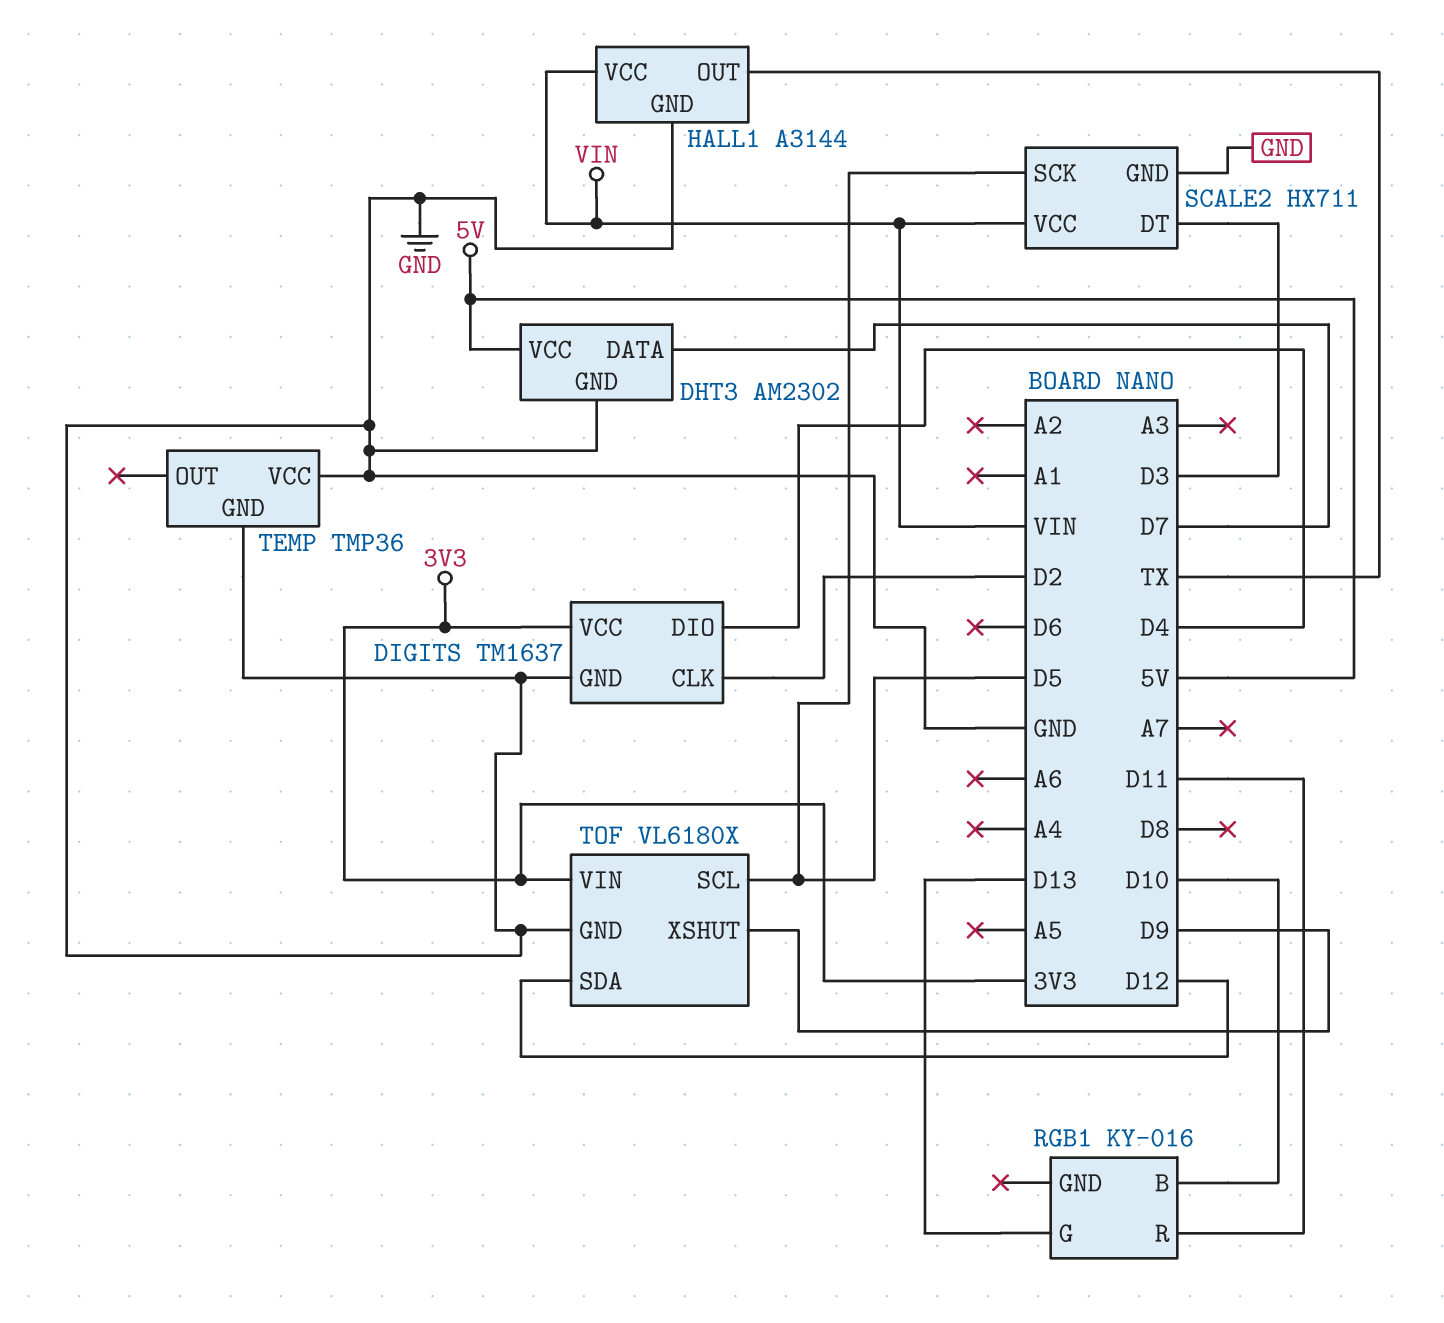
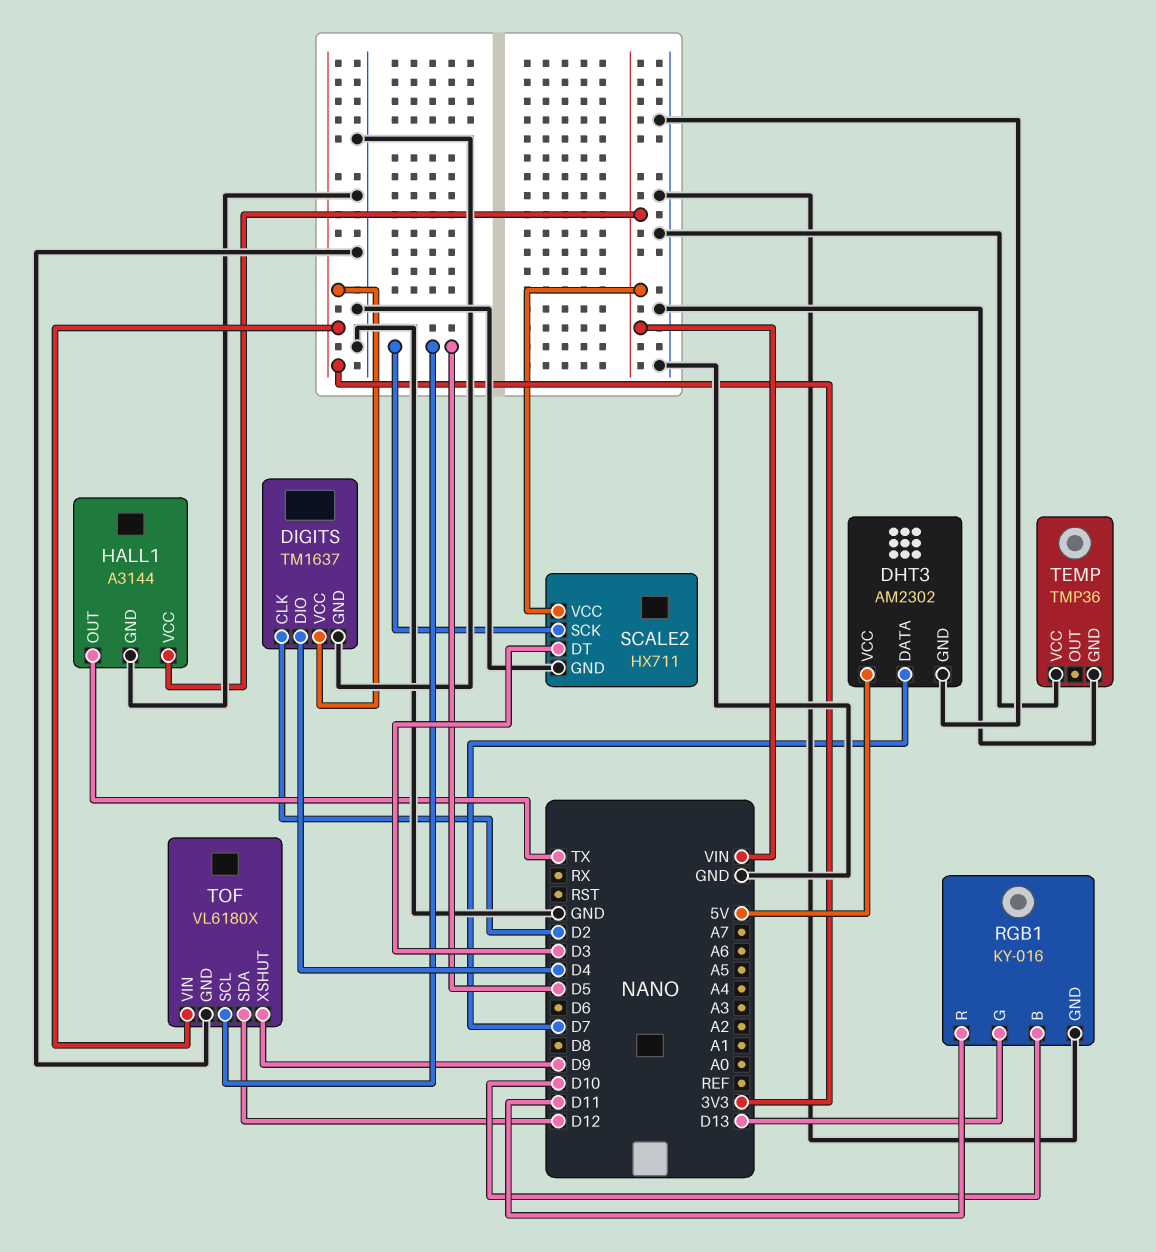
RGB1 pin GND: none -> GND

